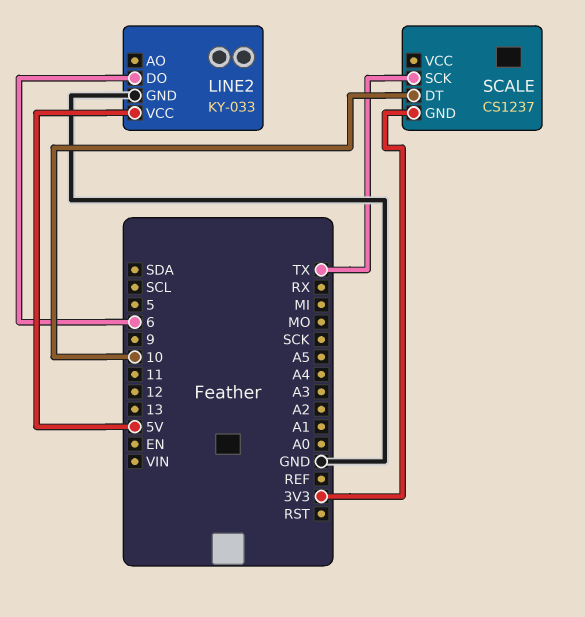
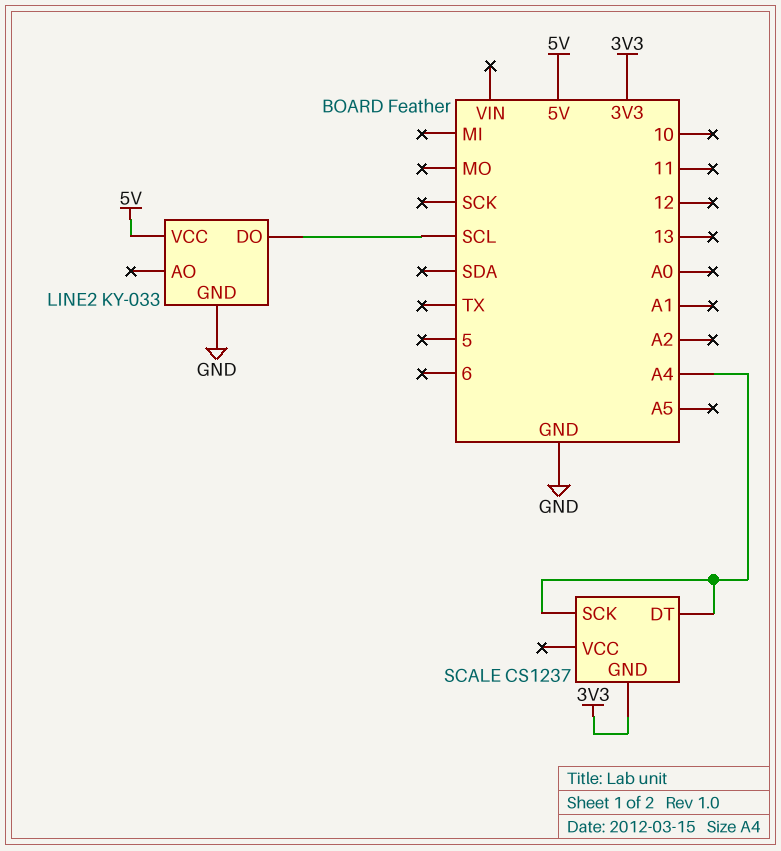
LINE2 pin DO: 6 -> SCL
SCALE pin DT: 10 -> A4
SCALE pin SCK: TX -> A4

